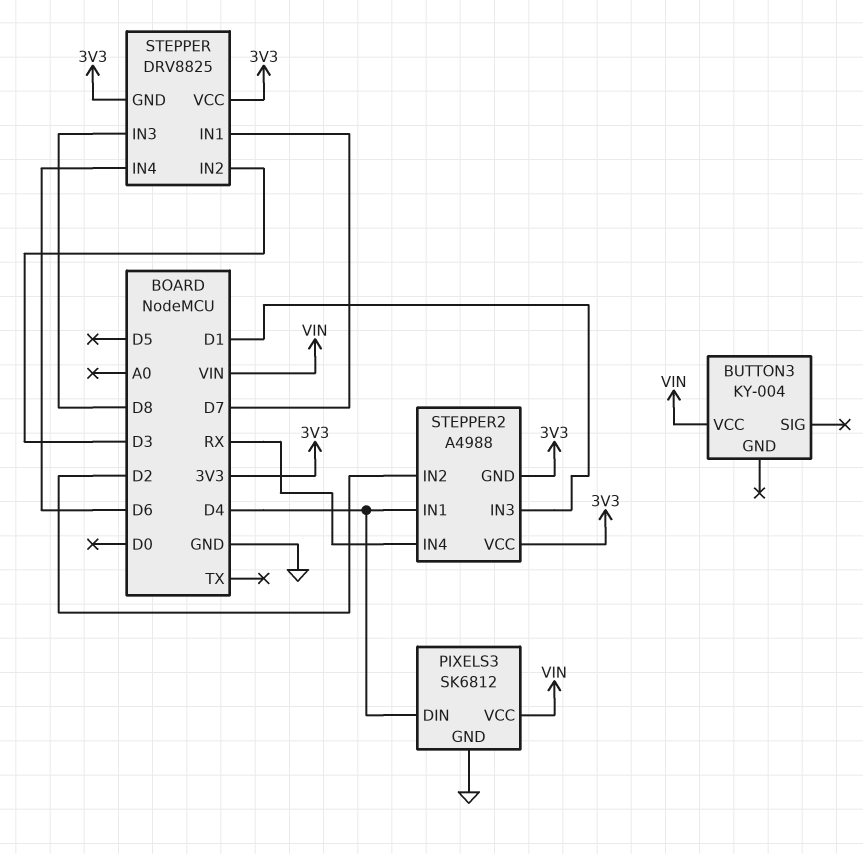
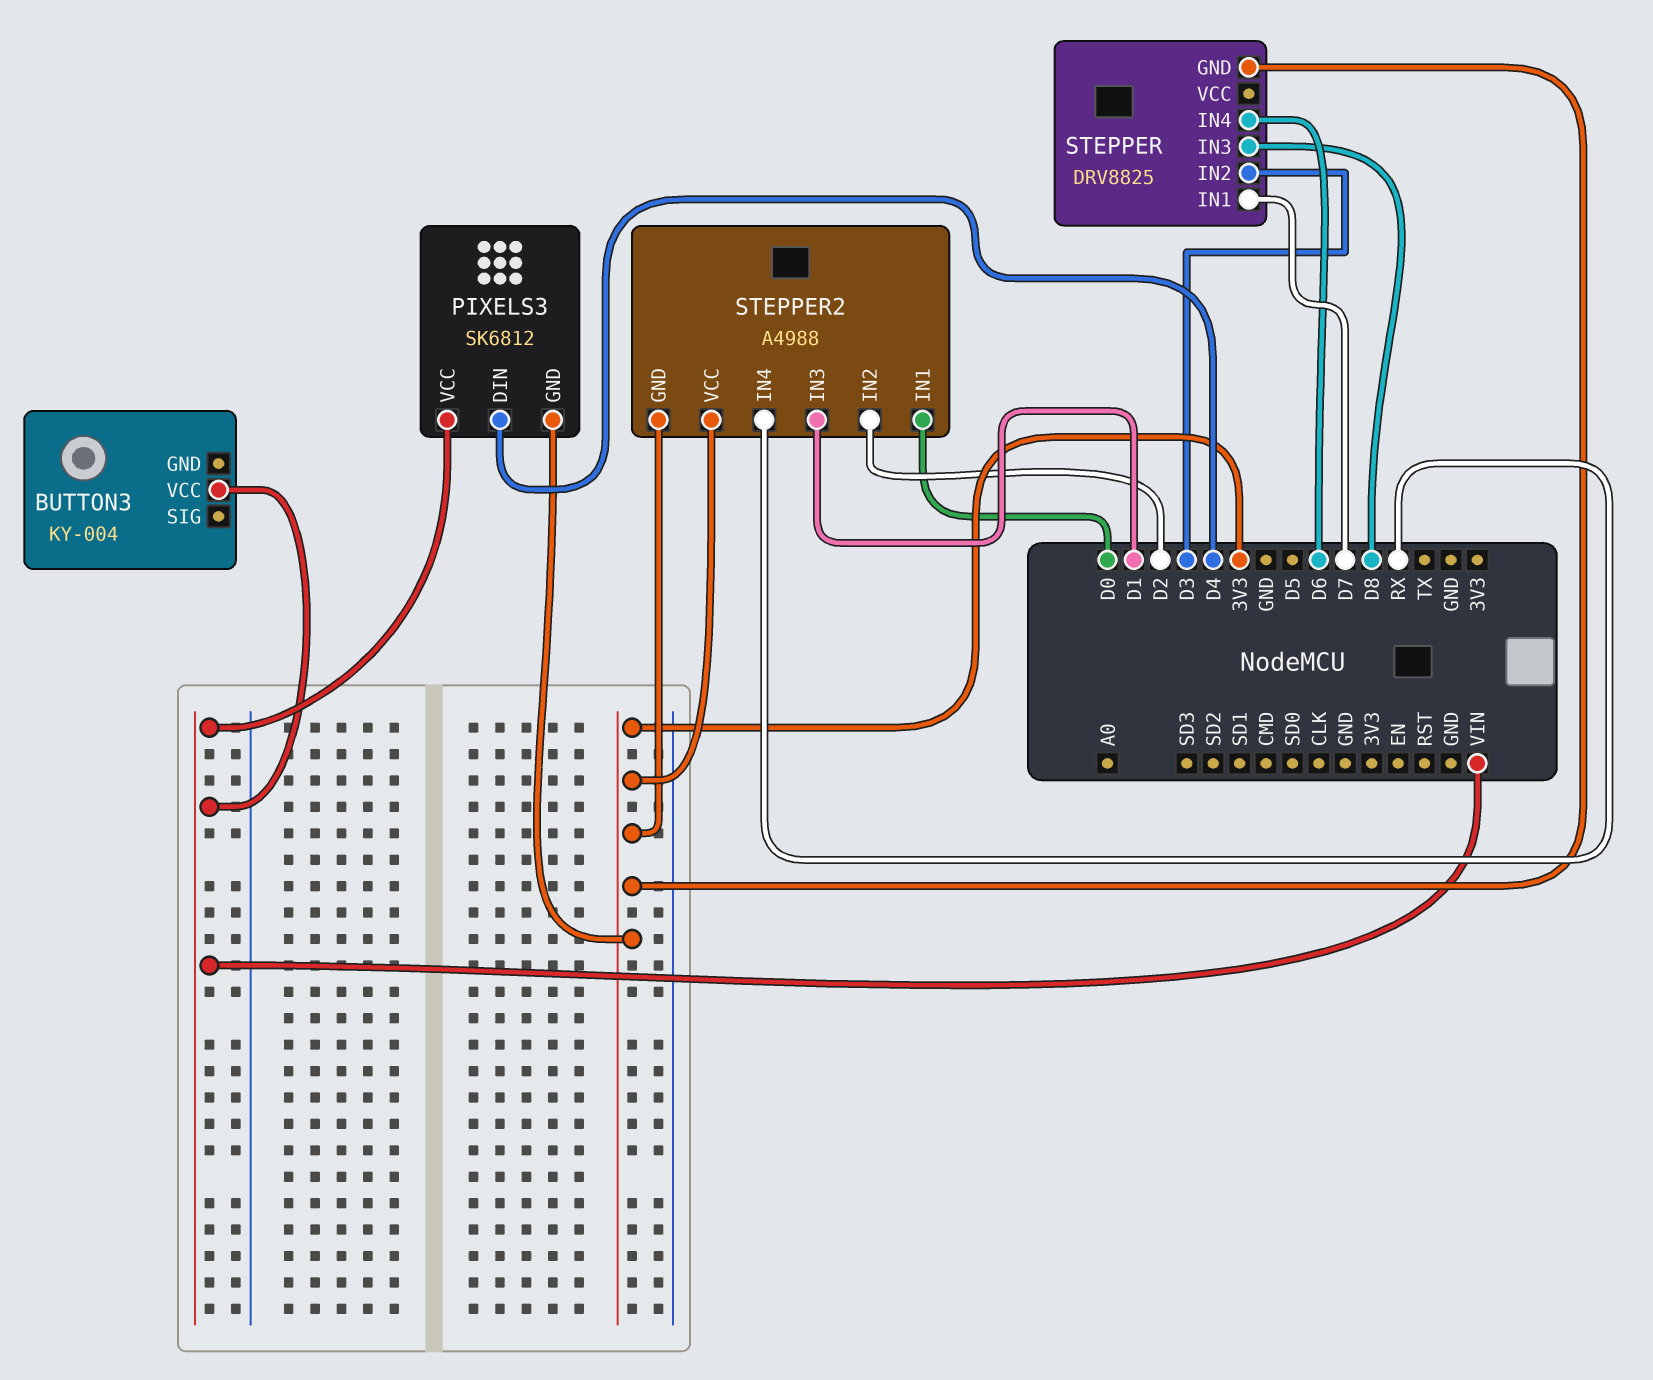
PIXELS3 pin GND: GND -> 3V3
STEPPER pin VCC: 3V3 -> none
STEPPER2 pin IN1: D4 -> D0

